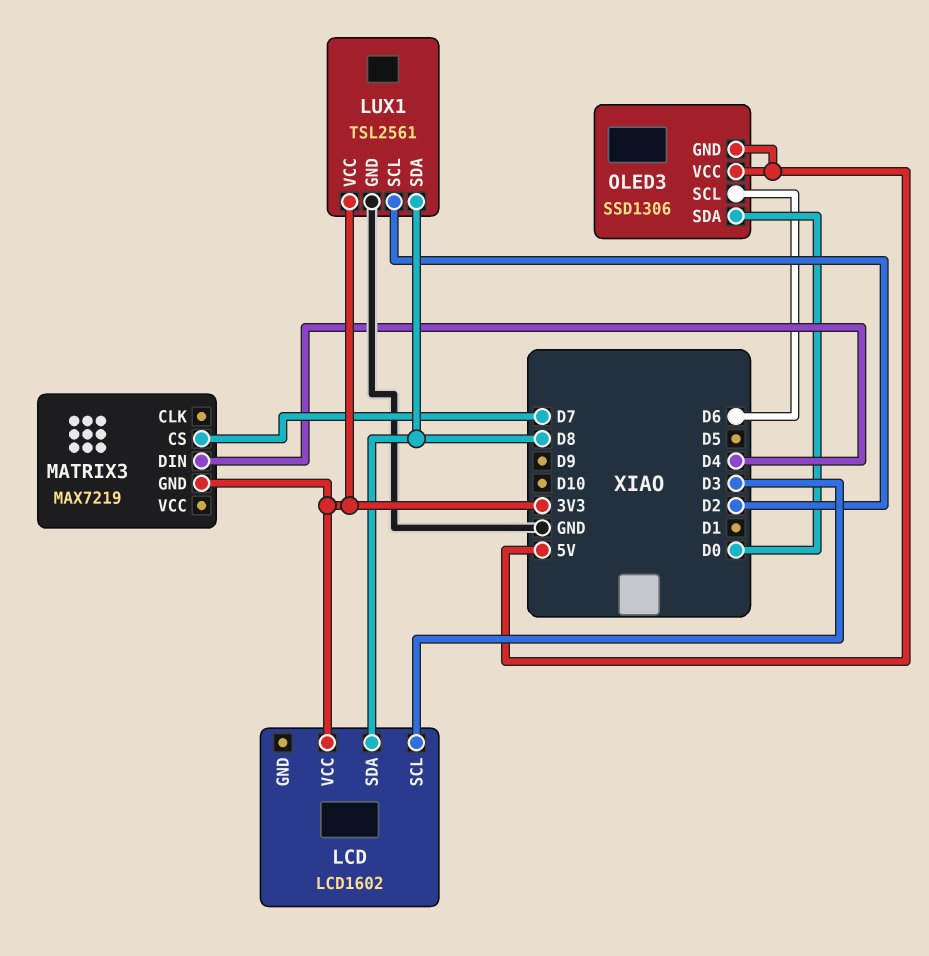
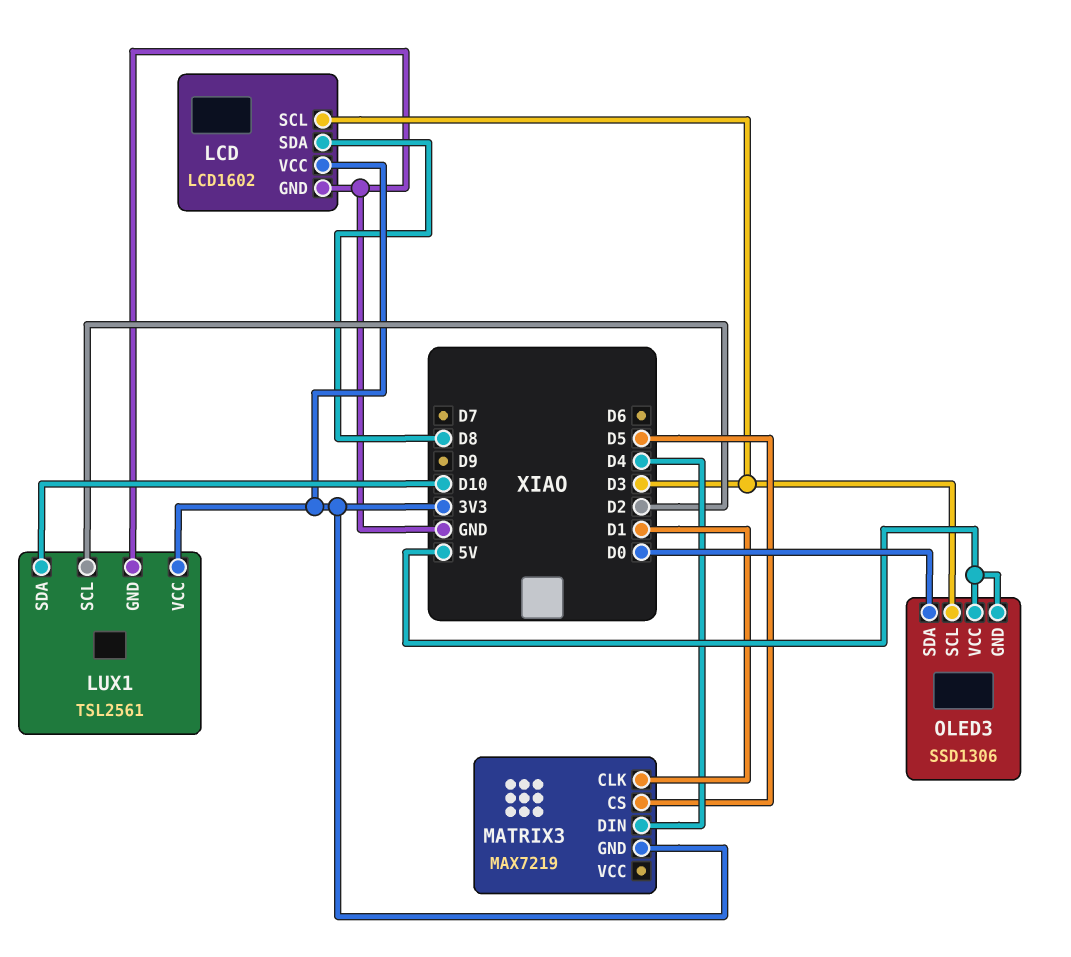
LCD pin GND: none -> GND
LUX1 pin SDA: D8 -> D10
MATRIX3 pin CLK: none -> D1
MATRIX3 pin CS: D7 -> D5
OLED3 pin SCL: D6 -> D3

